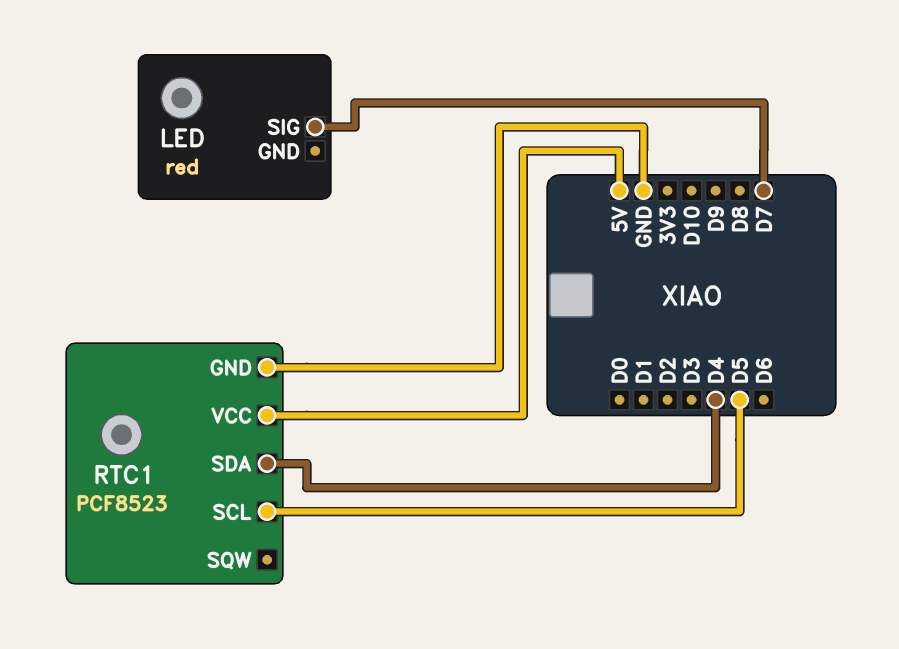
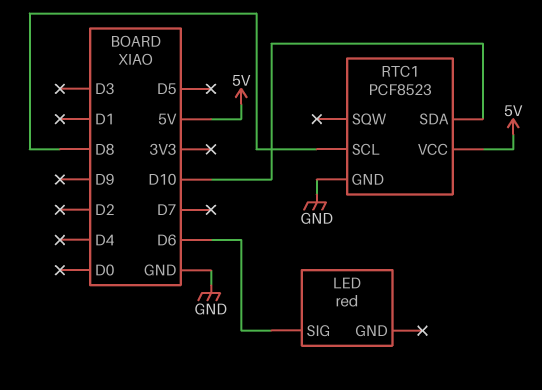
LED pin SIG: D7 -> D6
RTC1 pin SCL: D5 -> D8
RTC1 pin SDA: D4 -> D10

